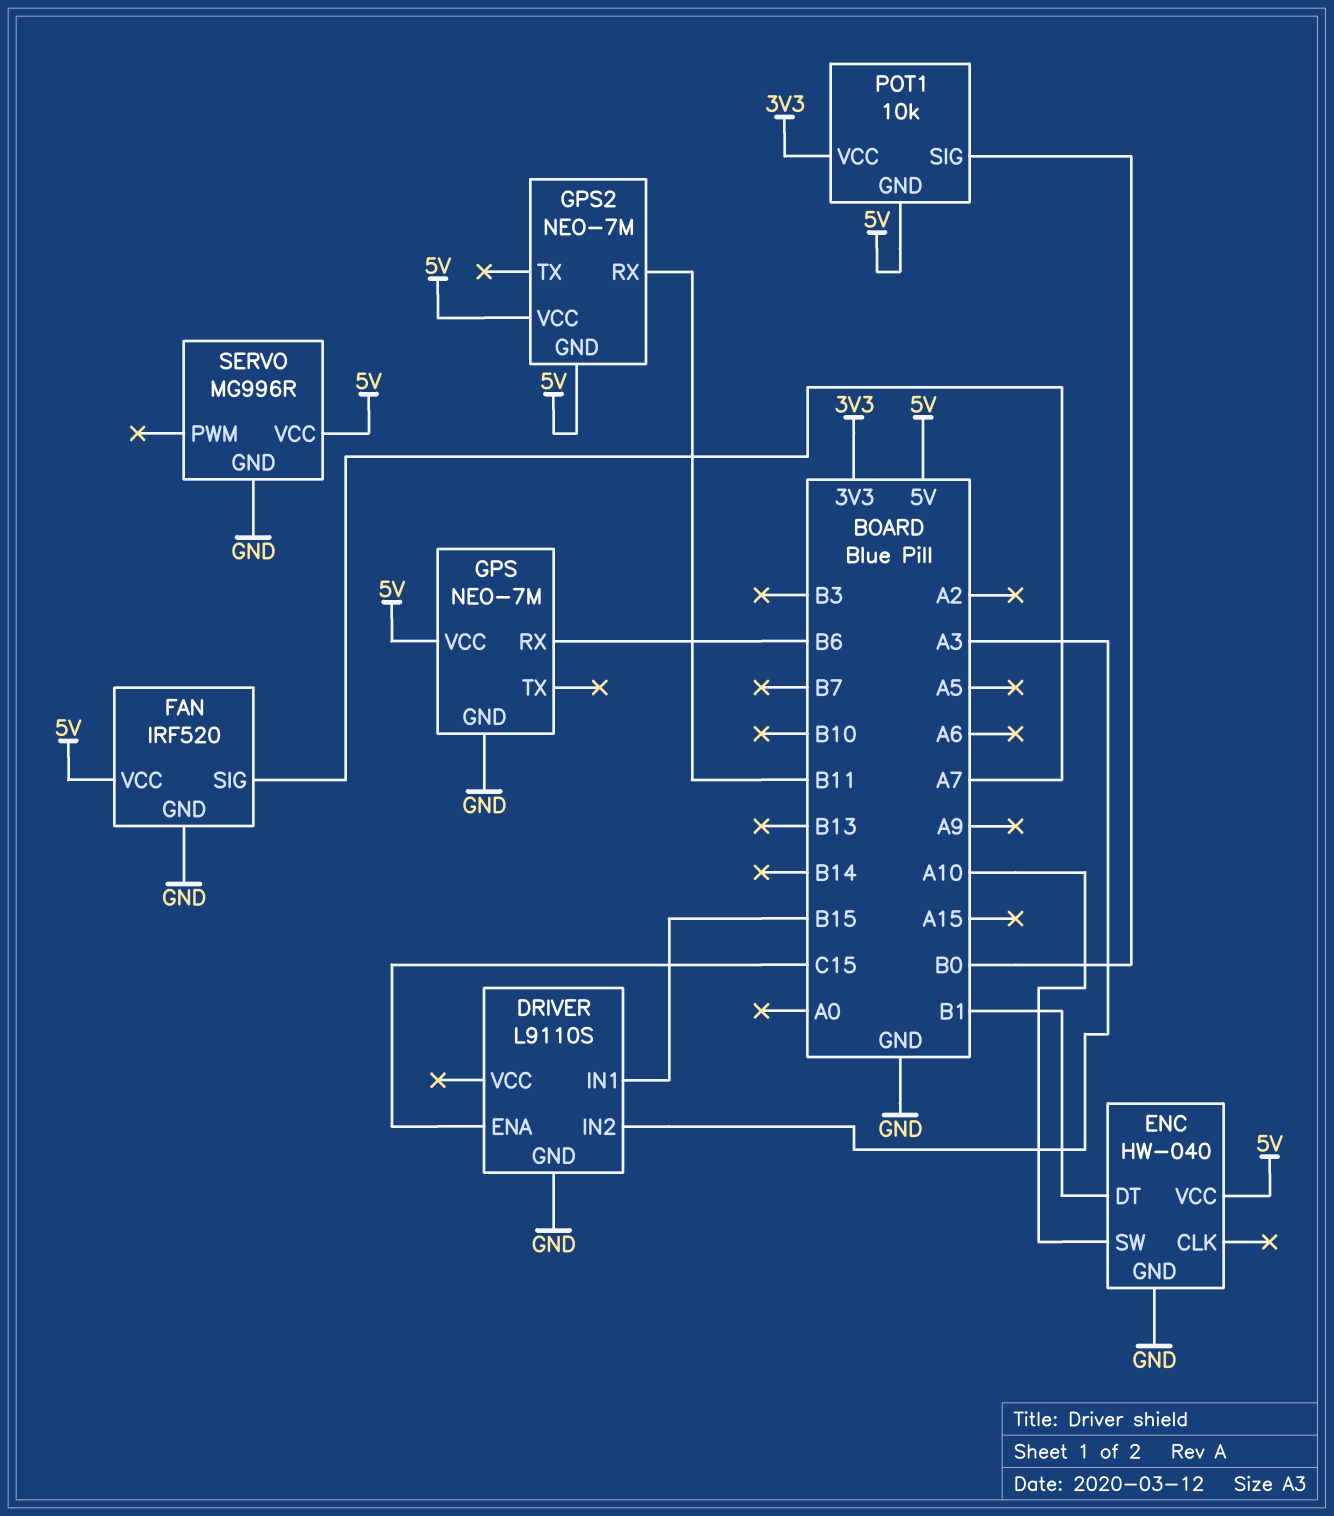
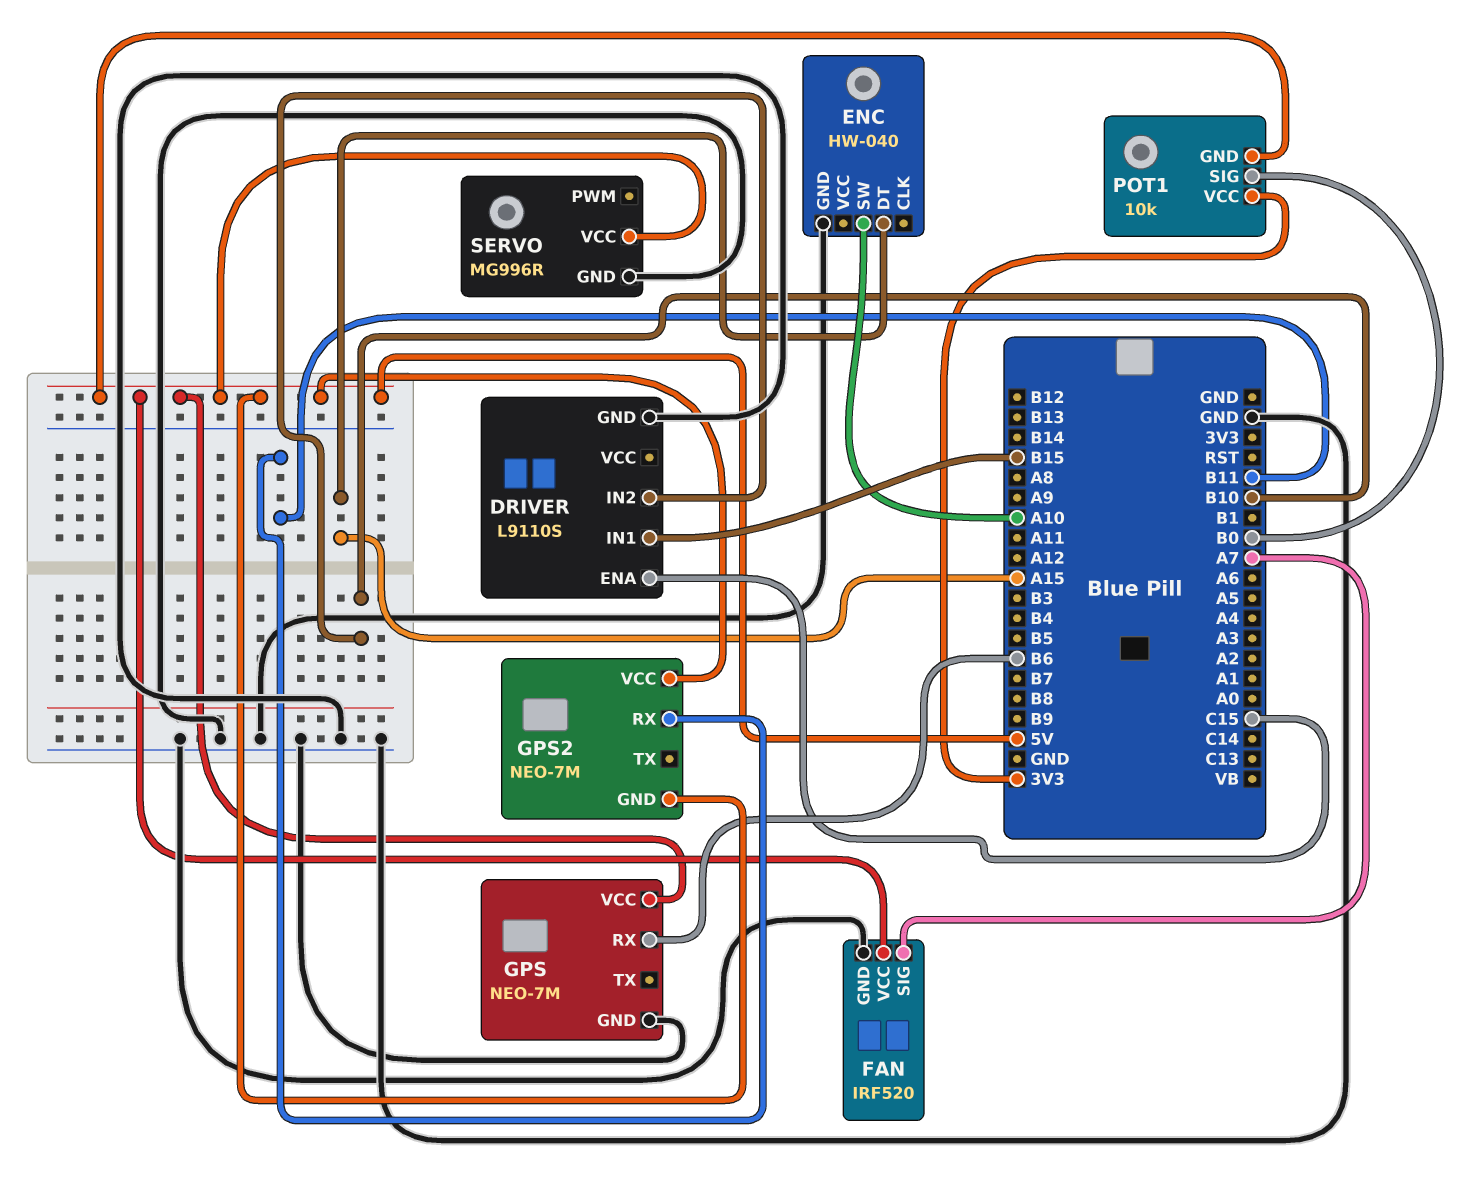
DRIVER pin IN2: A3 -> B10
ENC pin DT: B1 -> A15
ENC pin VCC: 5V -> none

